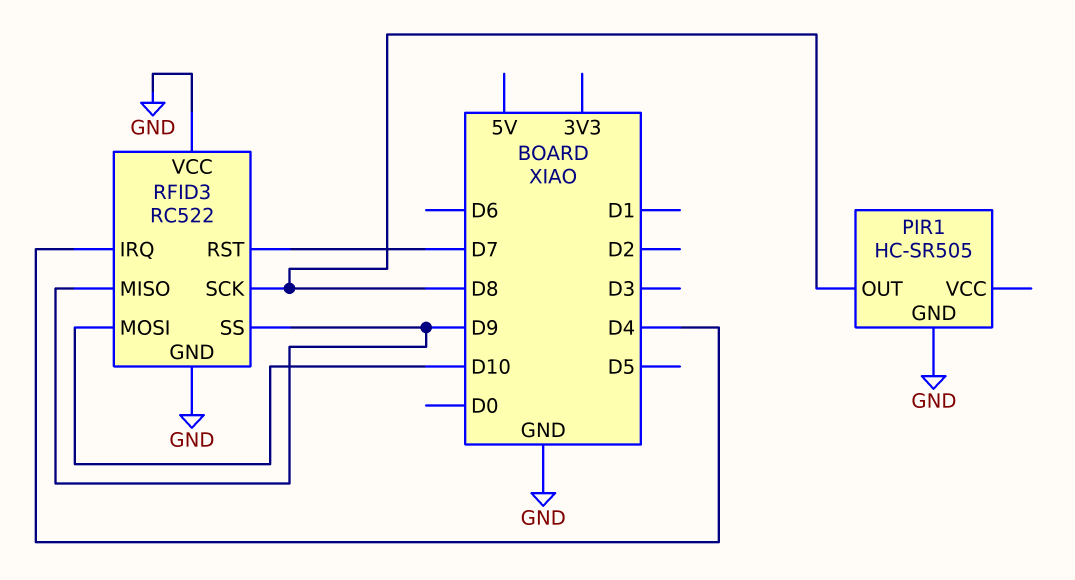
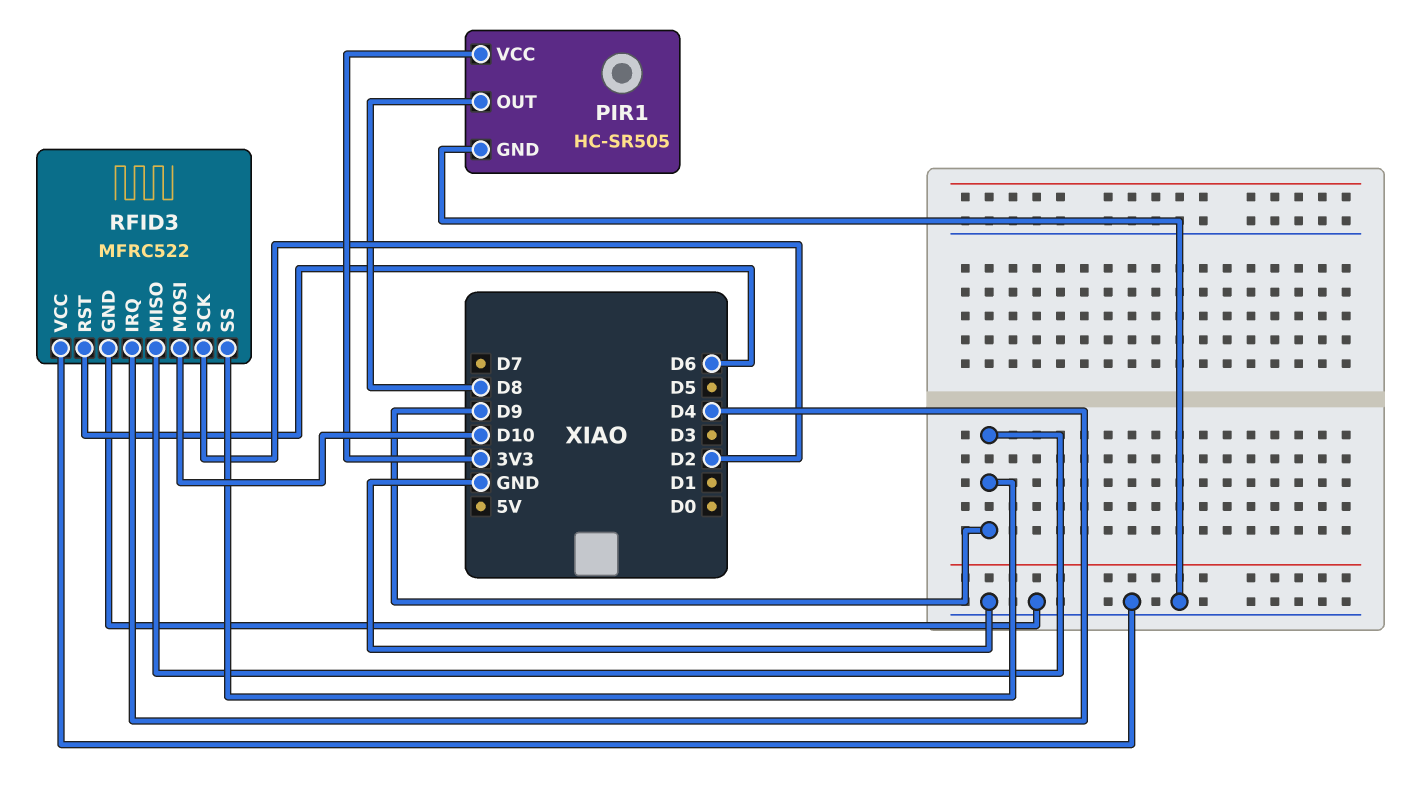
PIR1 pin VCC: none -> 3V3
RFID3: RC522 -> MFRC522
RFID3 pin RST: D7 -> D6
RFID3 pin SCK: D8 -> D2

